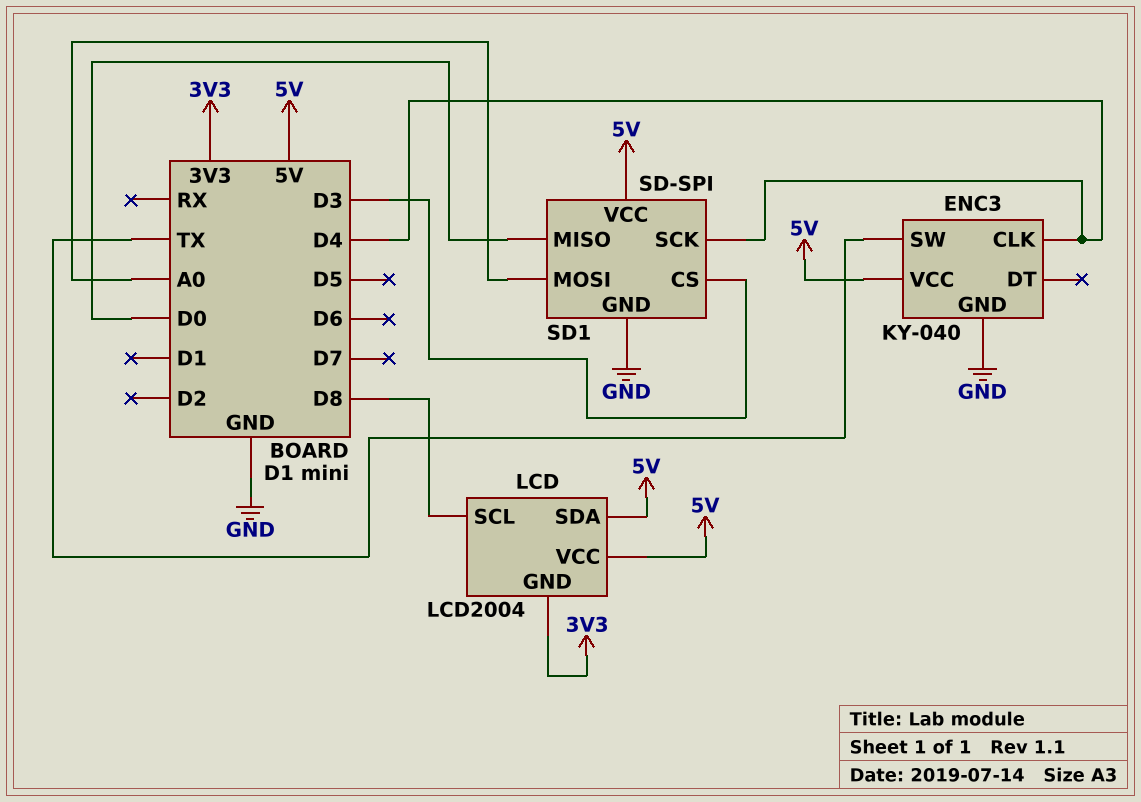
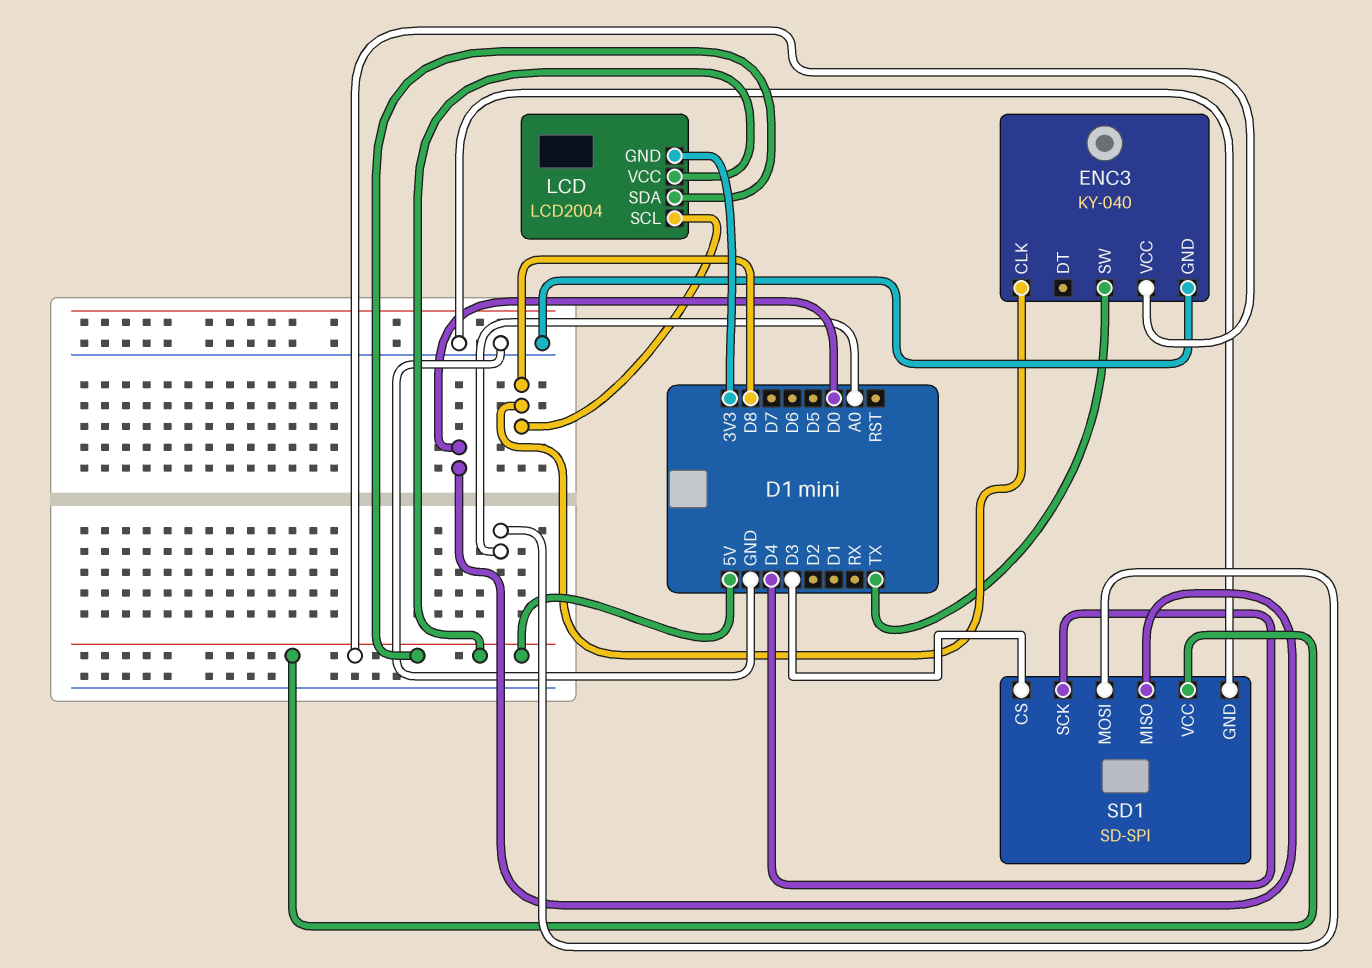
ENC3 pin CLK: D4 -> D8

